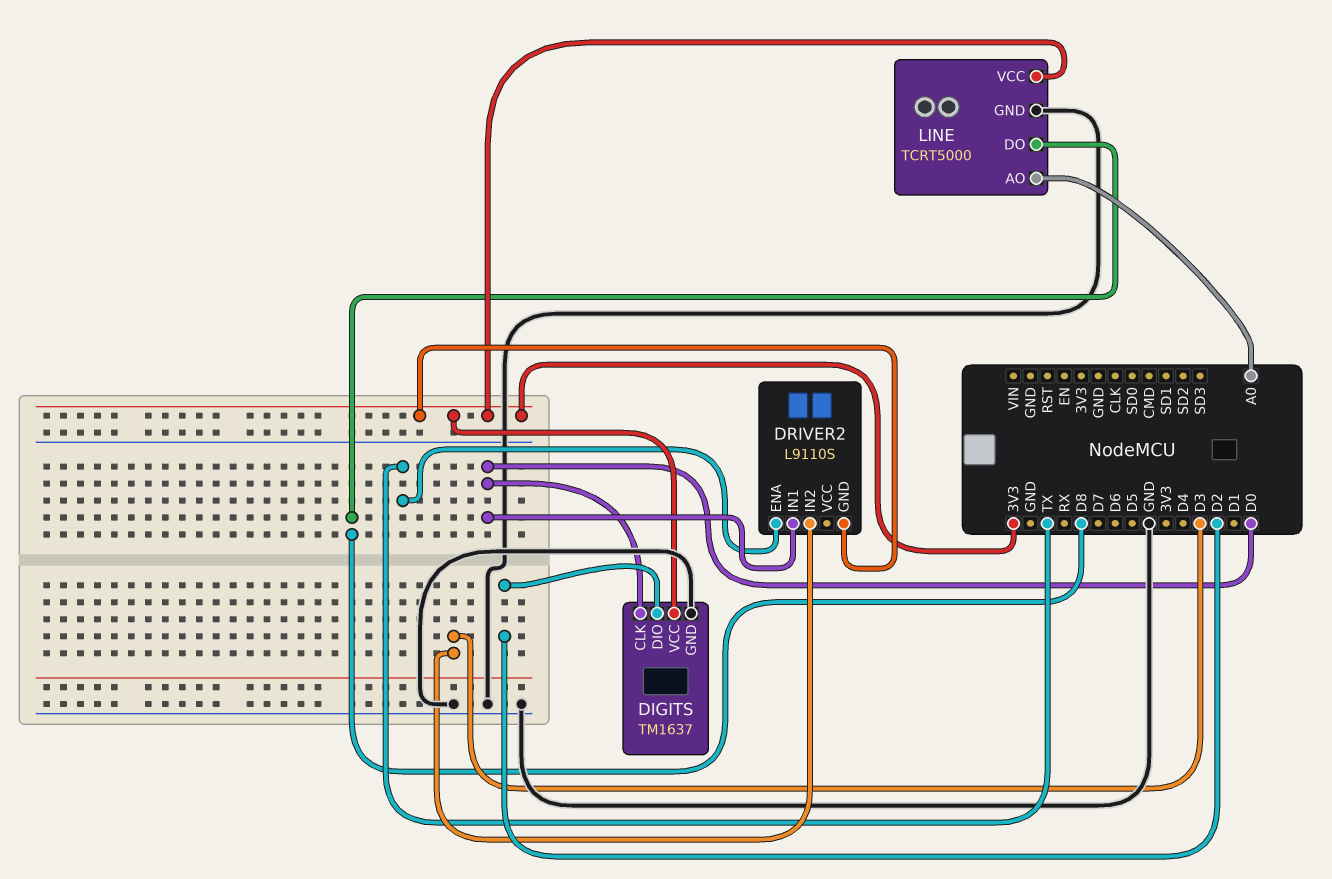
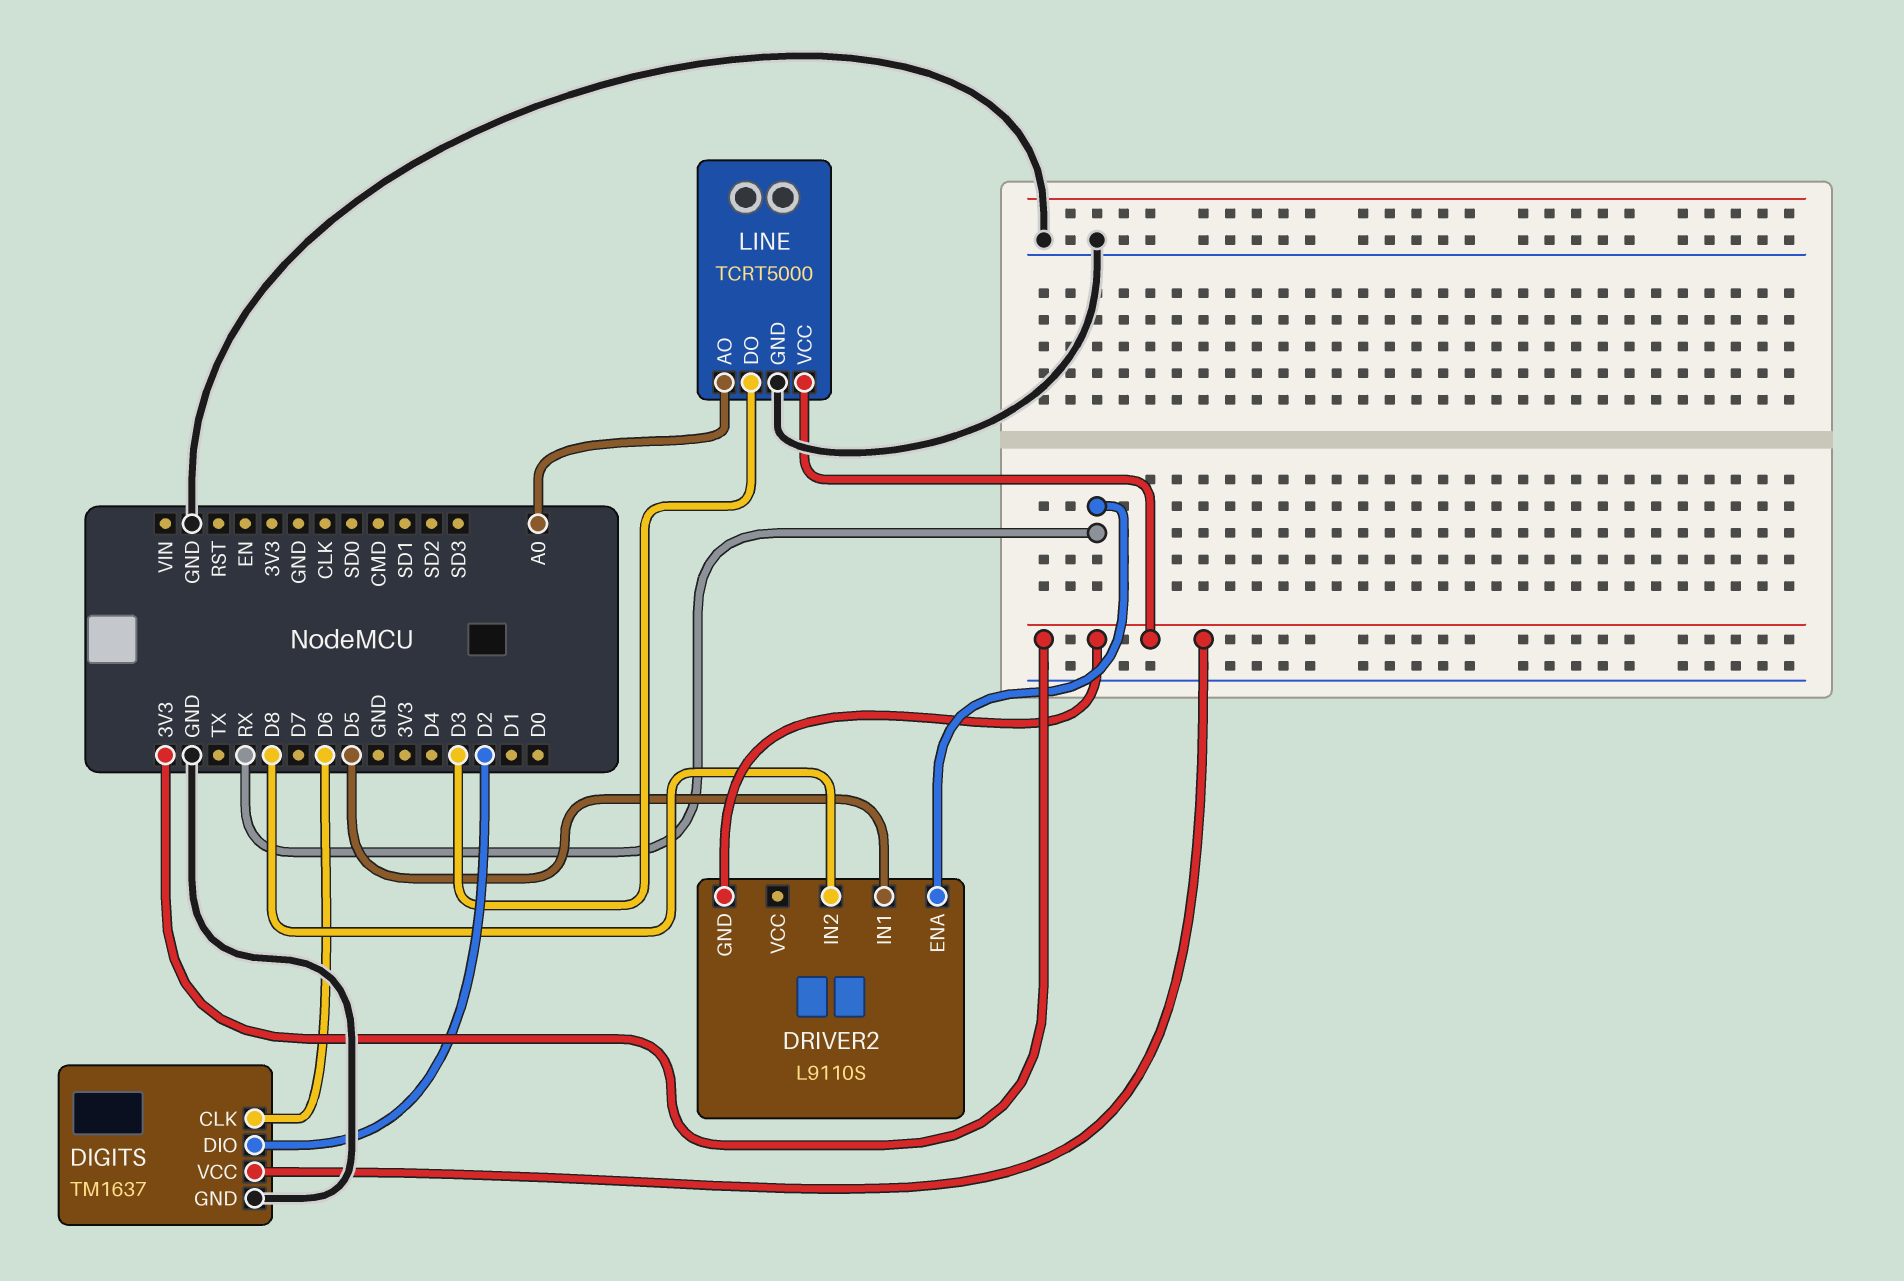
DIGITS pin CLK: D0 -> D6
DRIVER2 pin ENA: TX -> RX
DRIVER2 pin IN1: D0 -> D5
DRIVER2 pin IN2: D3 -> D8
LINE pin DO: D8 -> D3

